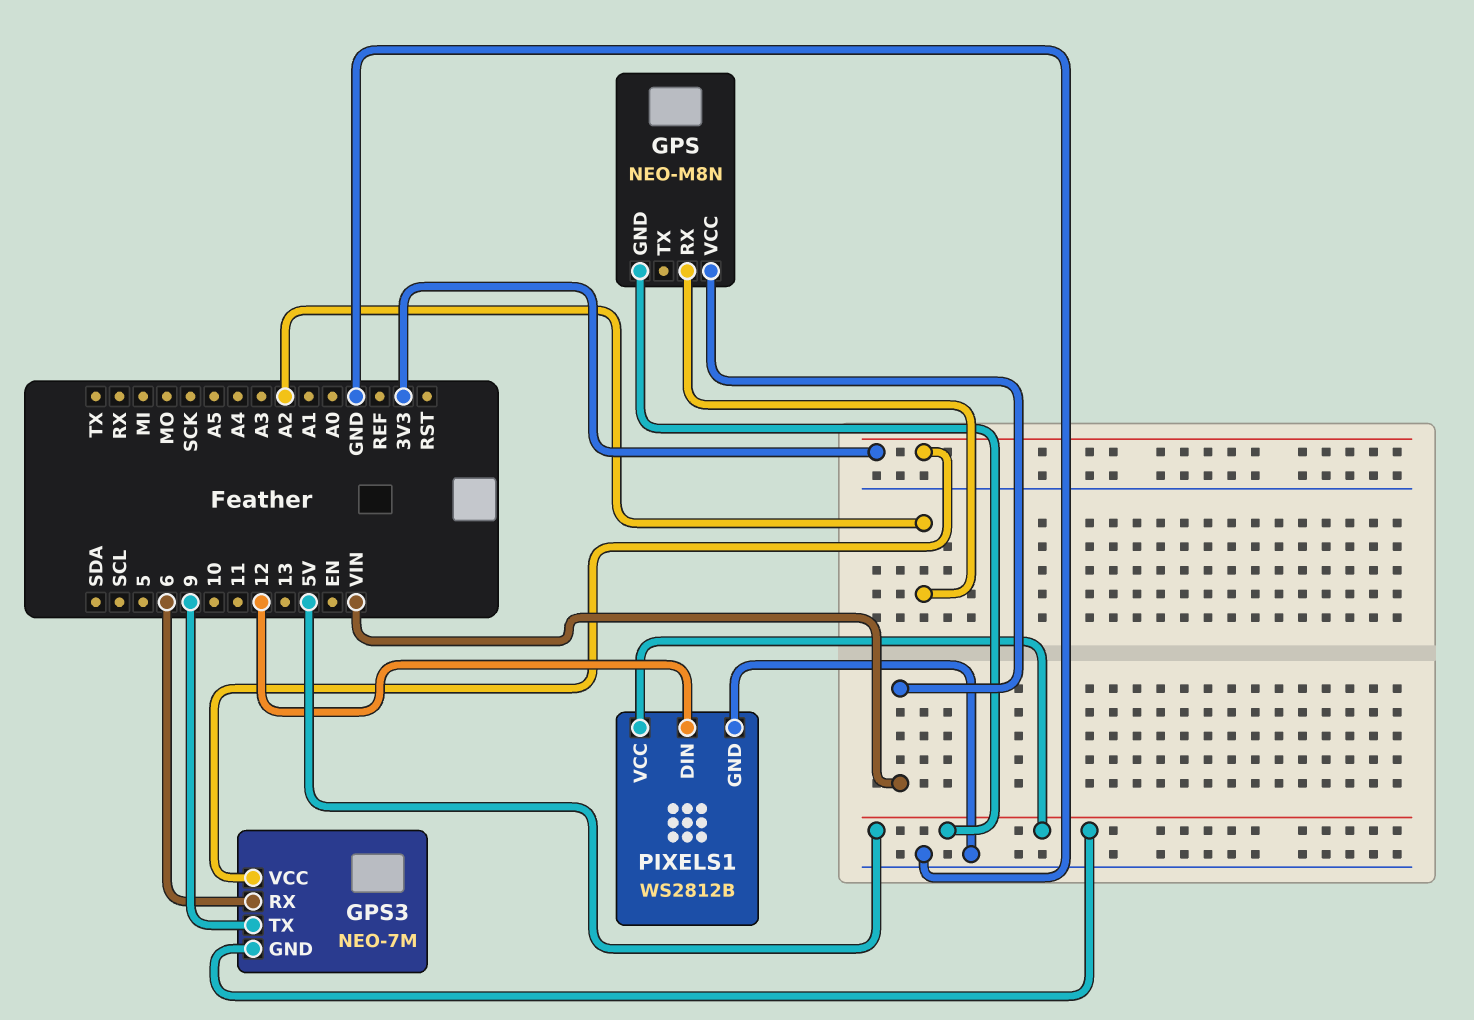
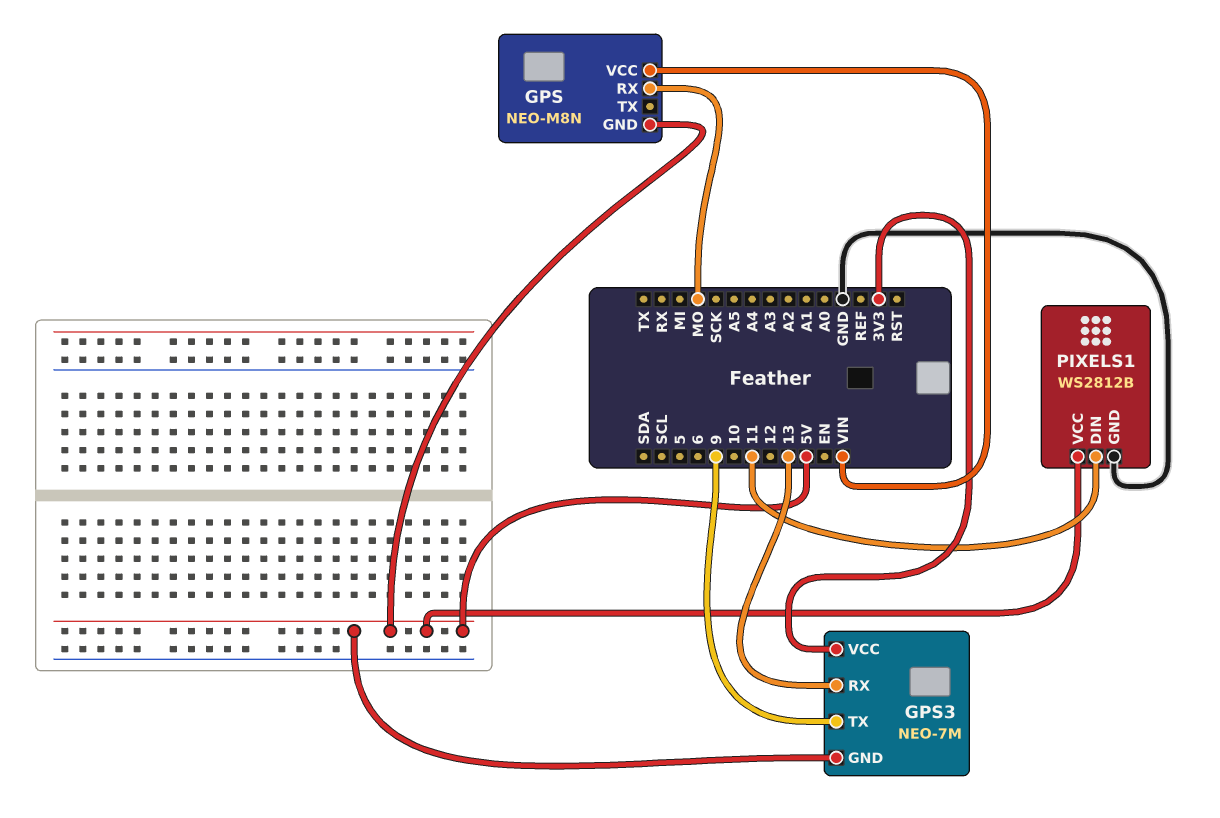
GPS pin RX: A2 -> MO
GPS3 pin RX: 6 -> 13
PIXELS1 pin DIN: 12 -> 11

